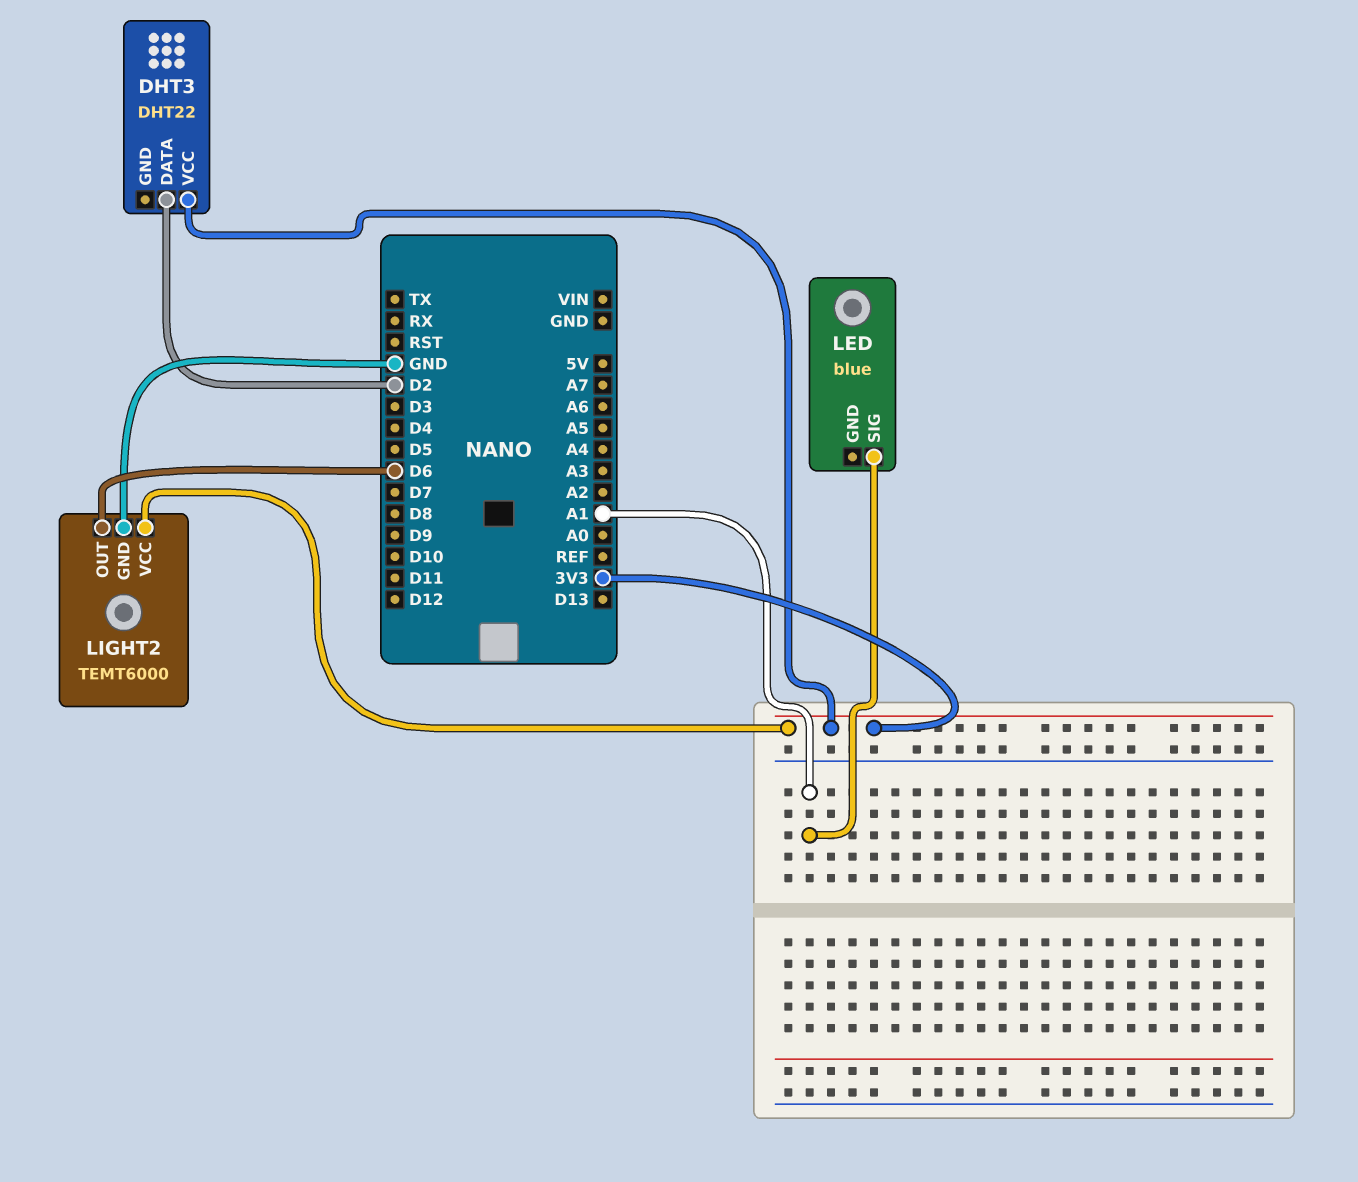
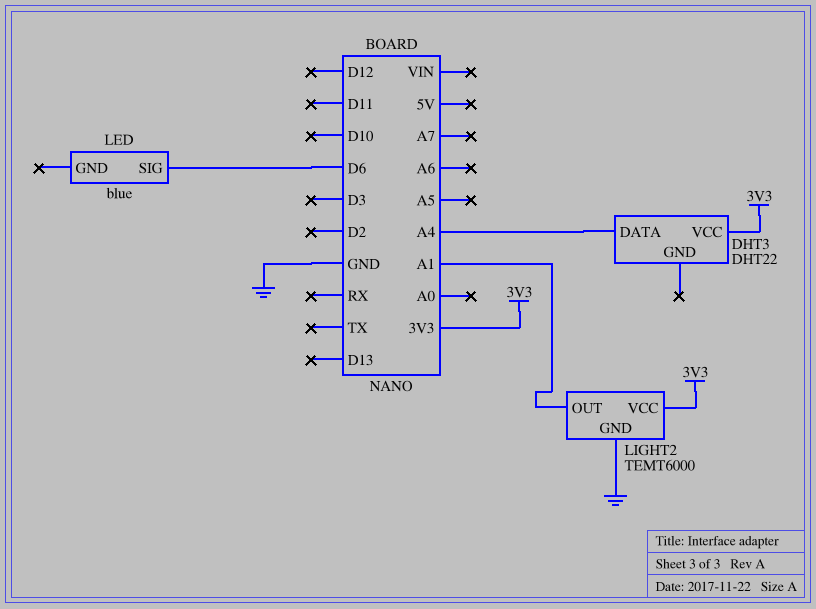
DHT3 pin DATA: D2 -> A4
LED pin SIG: A1 -> D6
LIGHT2 pin OUT: D6 -> A1

